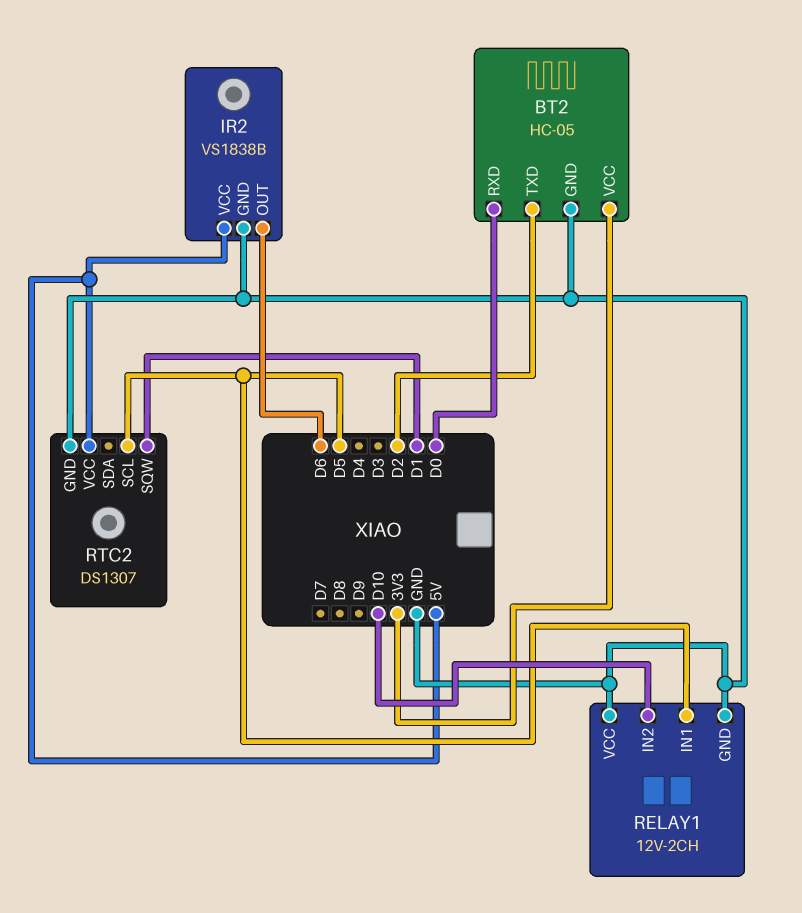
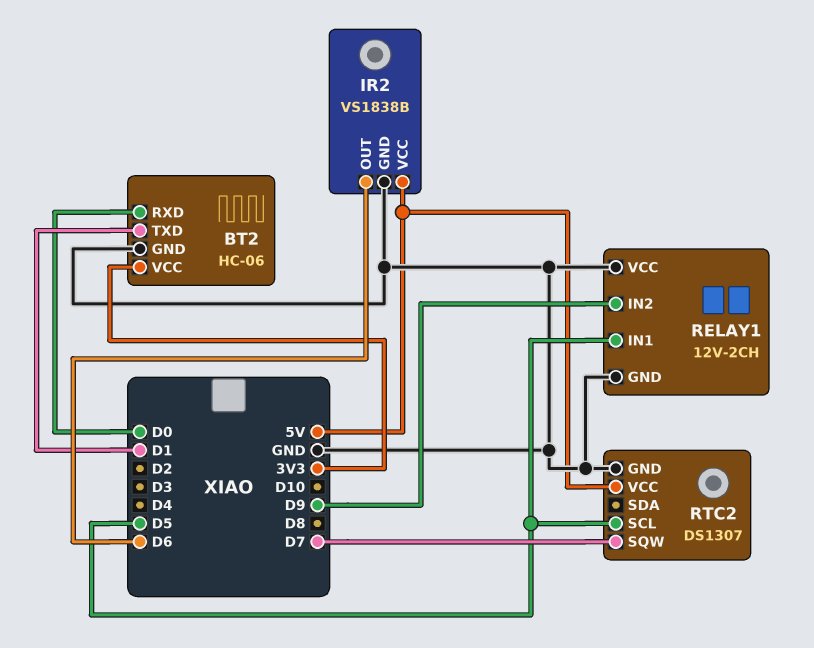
BT2: HC-05 -> HC-06
BT2 pin TXD: D2 -> D1
RELAY1 pin IN2: D10 -> D9
RTC2 pin SQW: D1 -> D7

